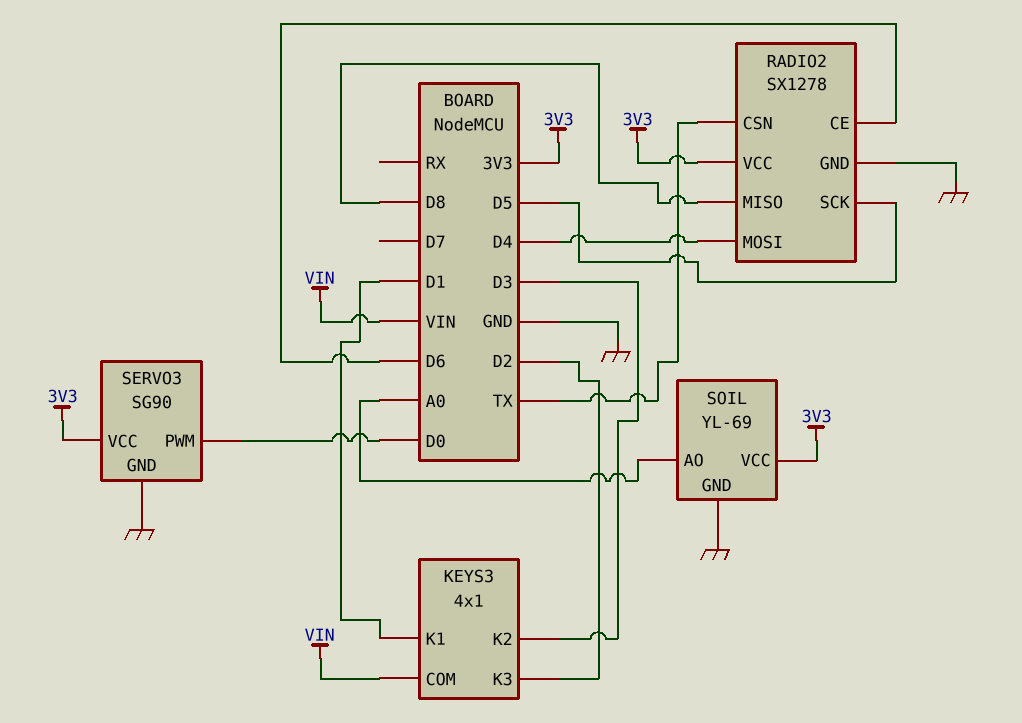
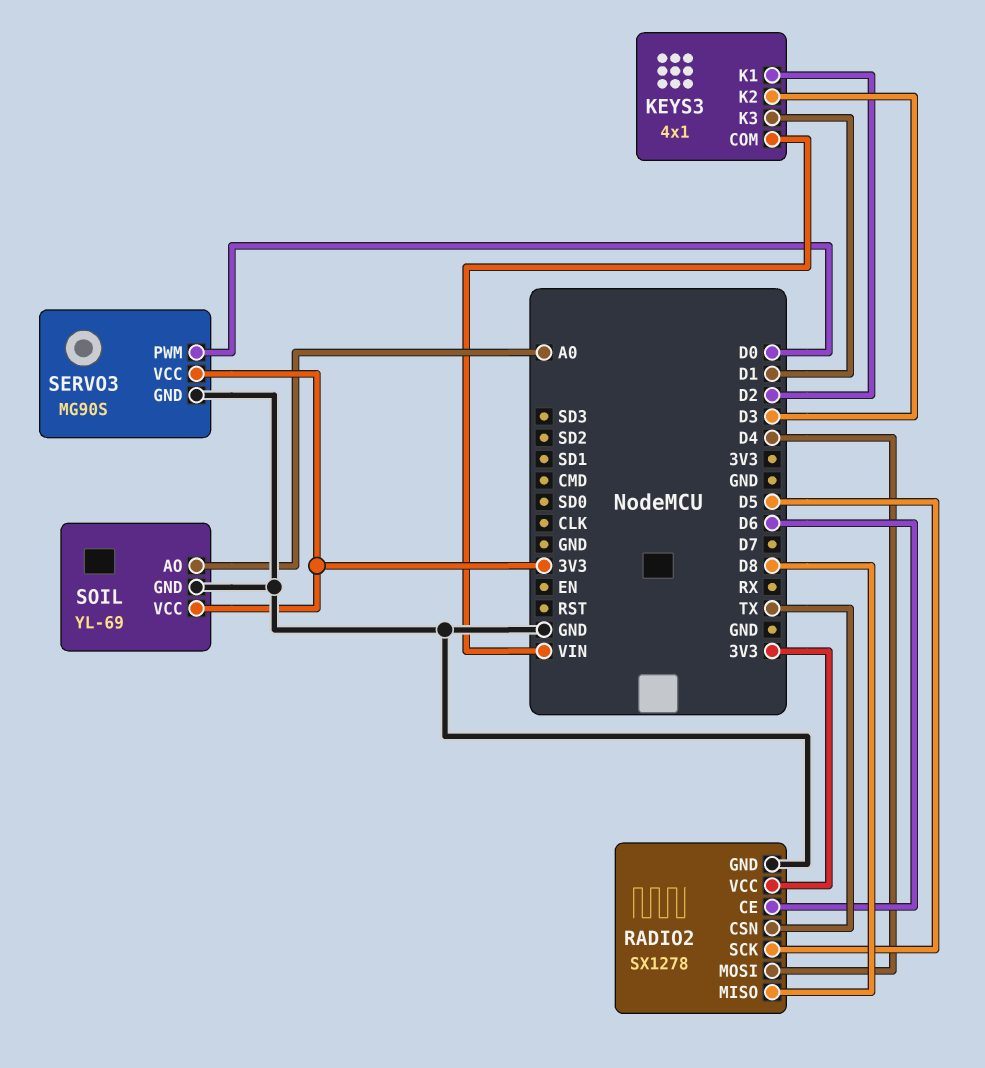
KEYS3 pin K1: D1 -> D2
KEYS3 pin K3: D2 -> D1
SERVO3: SG90 -> MG90S

